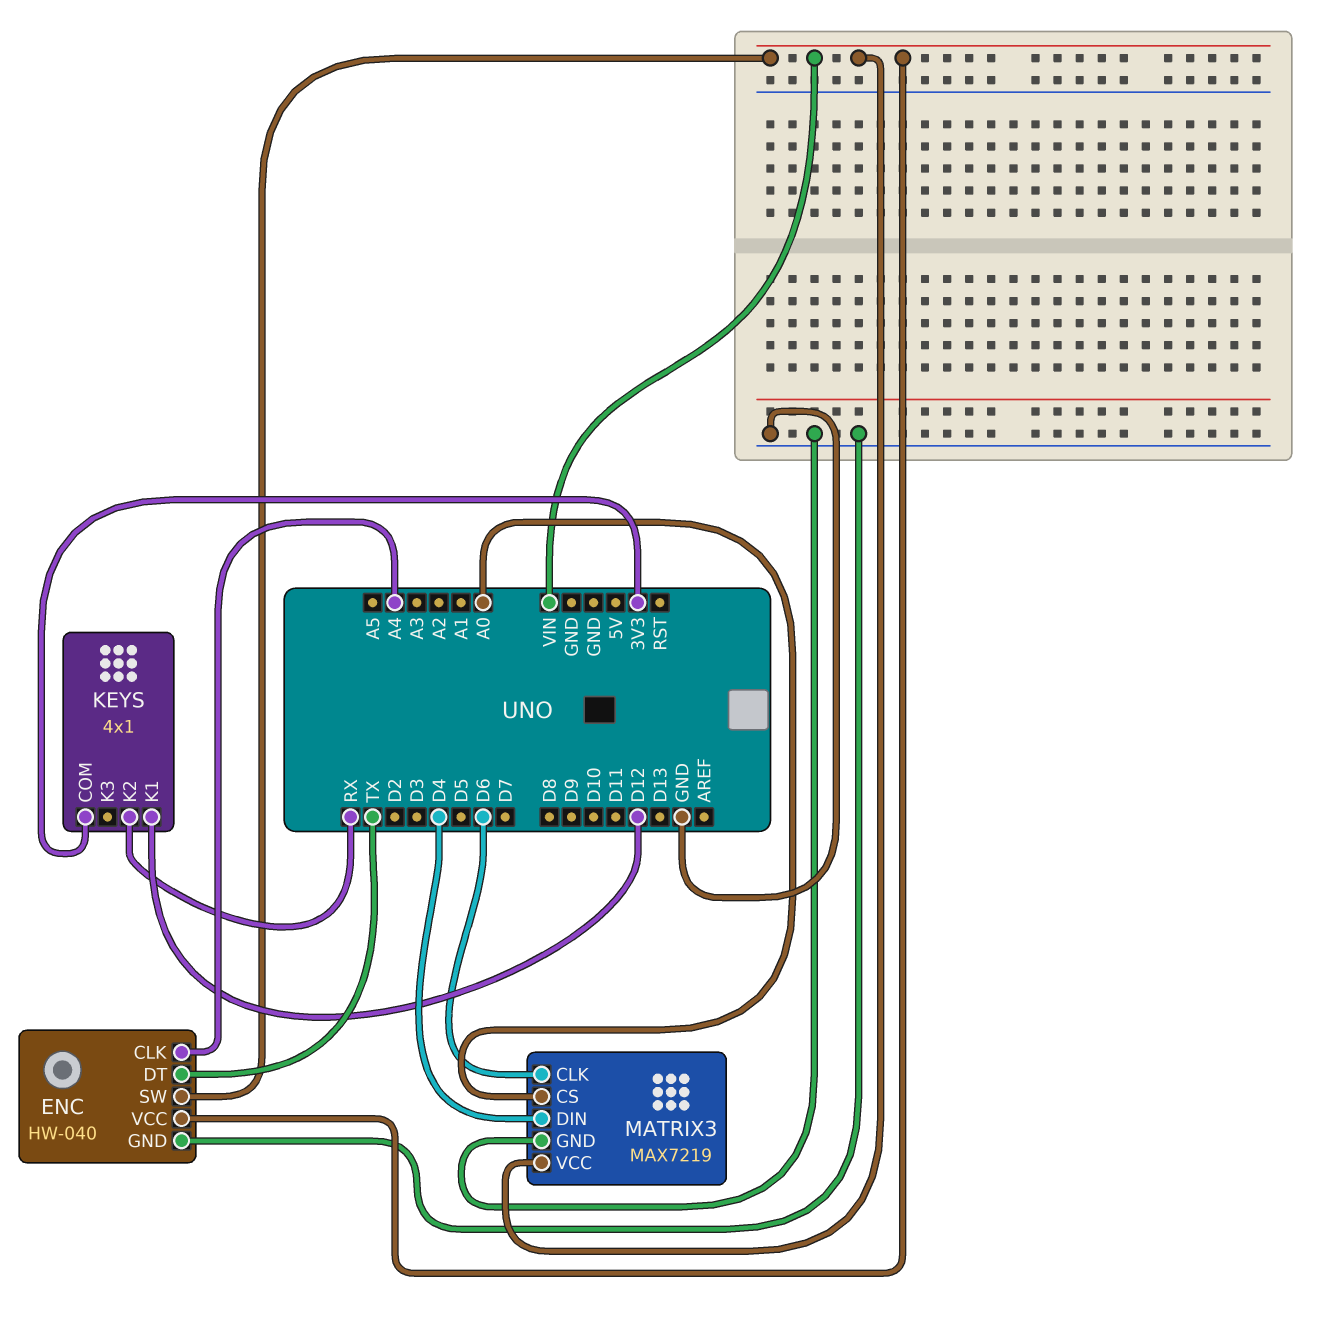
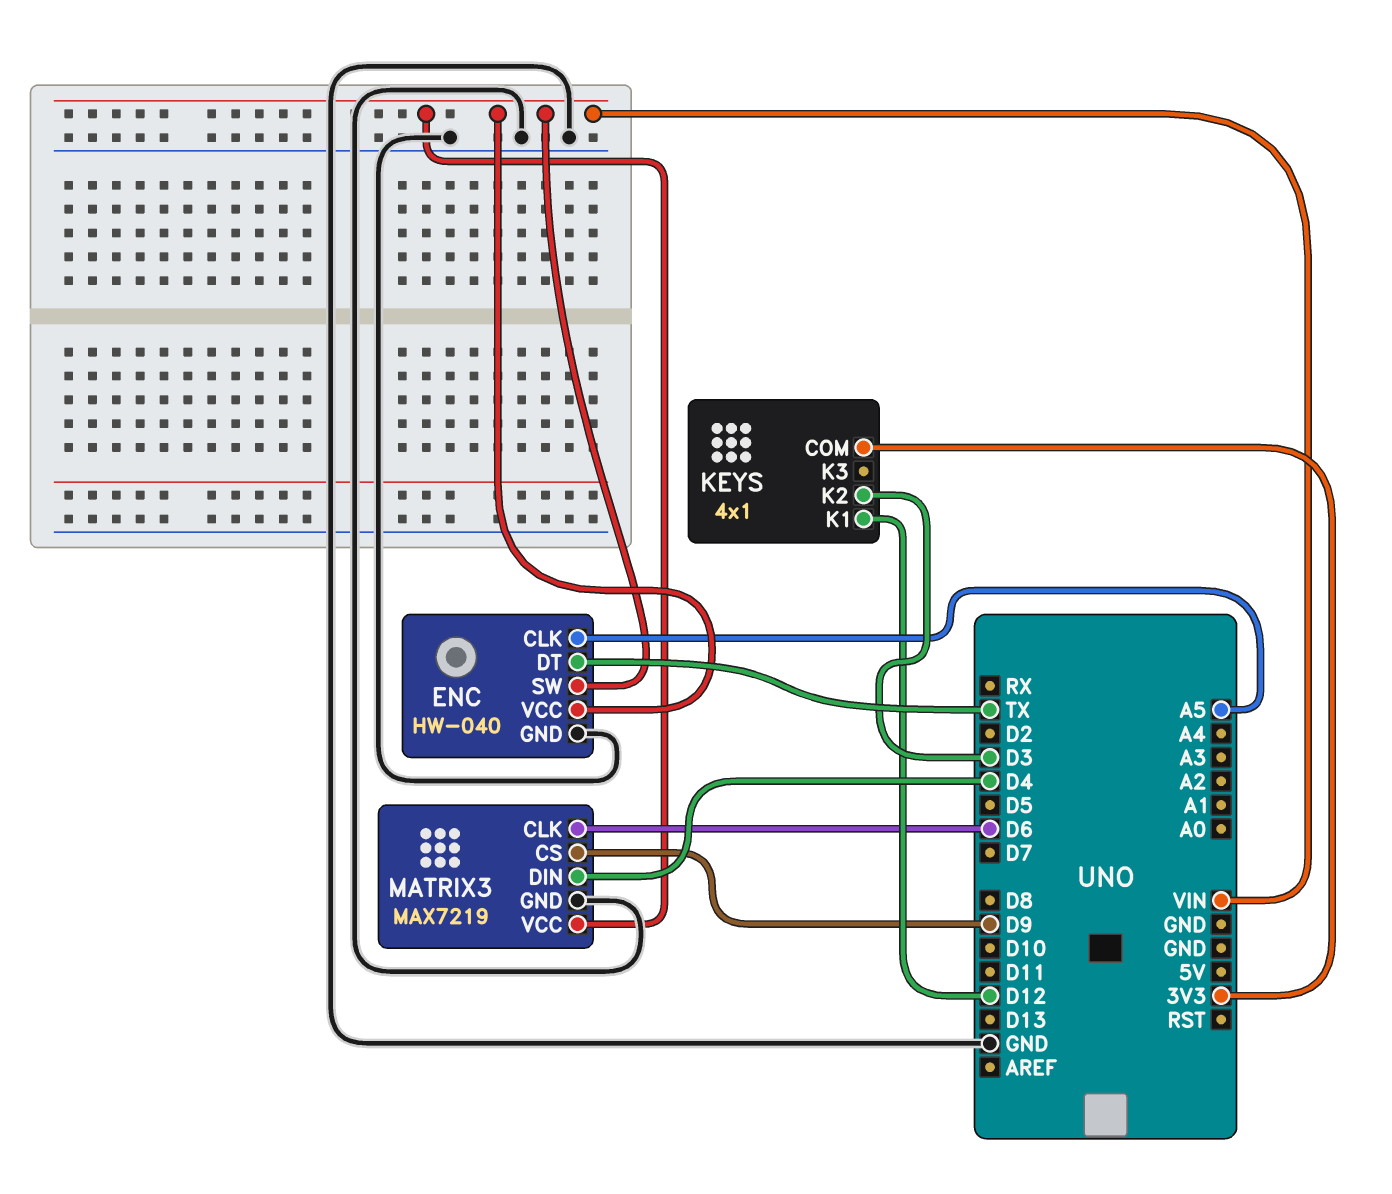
ENC pin CLK: A4 -> A5
KEYS pin K2: RX -> D3
MATRIX3 pin CS: A0 -> D9

